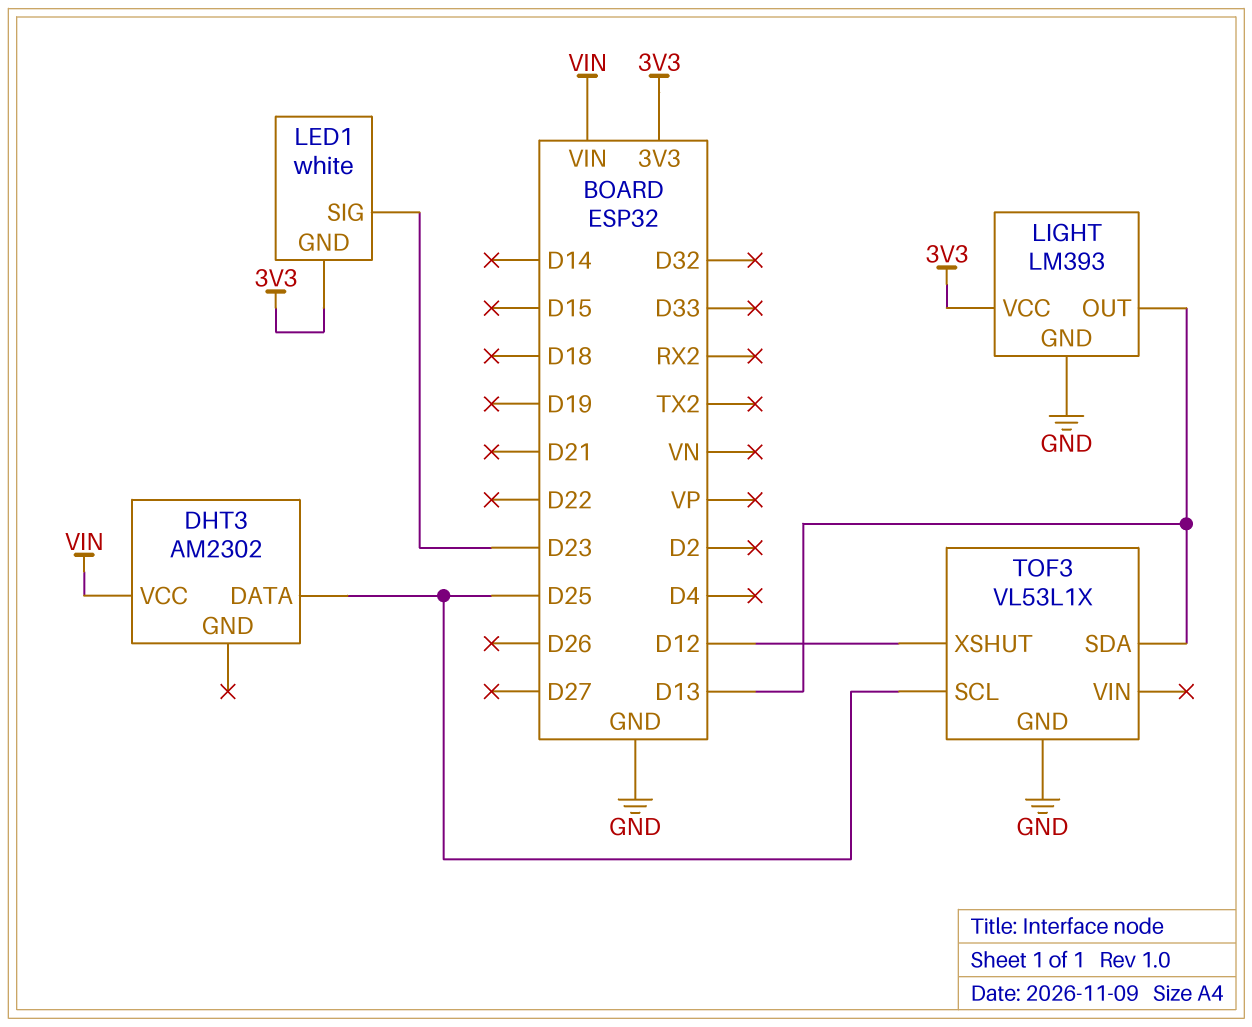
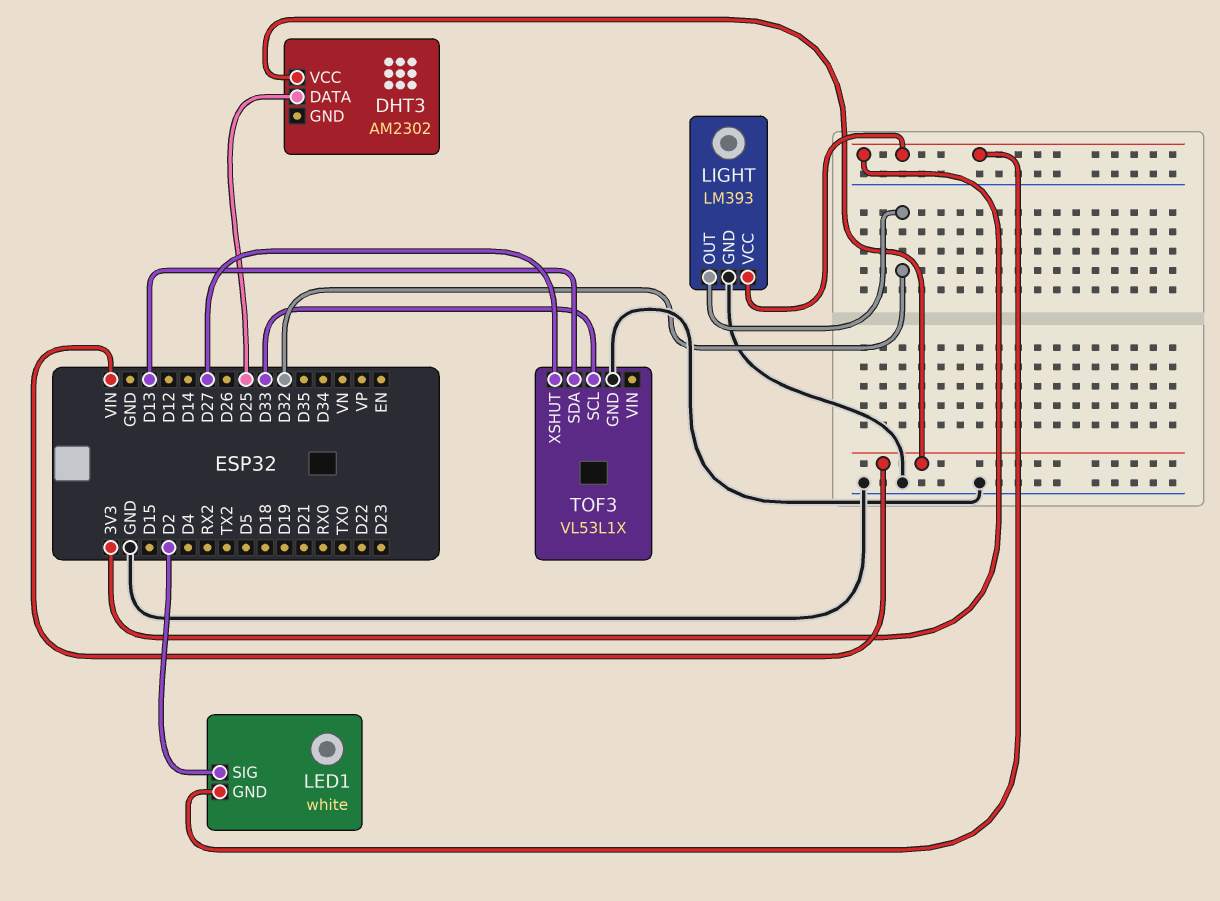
LED1 pin SIG: D23 -> D2
LIGHT pin OUT: D13 -> D32
TOF3 pin SCL: D25 -> D33
TOF3 pin XSHUT: D12 -> D27

